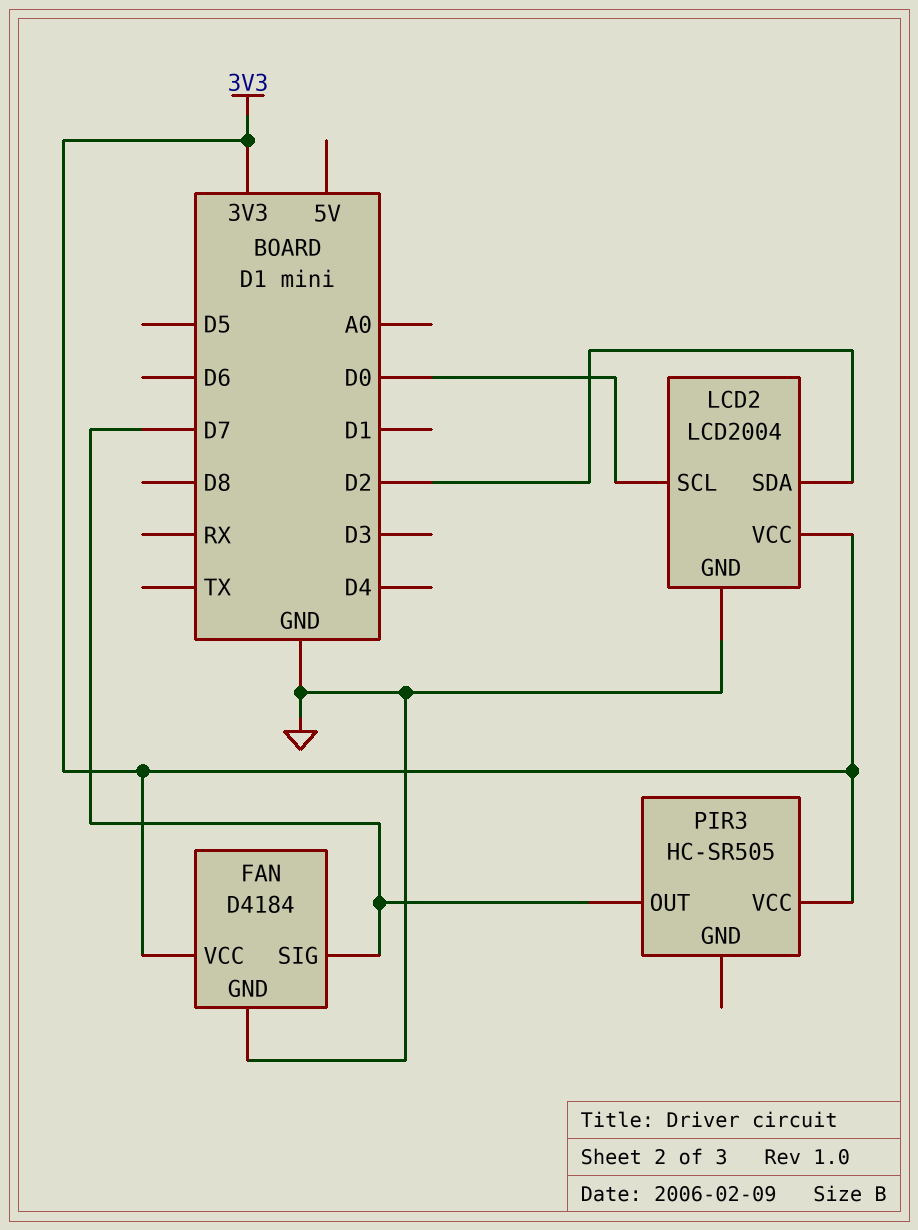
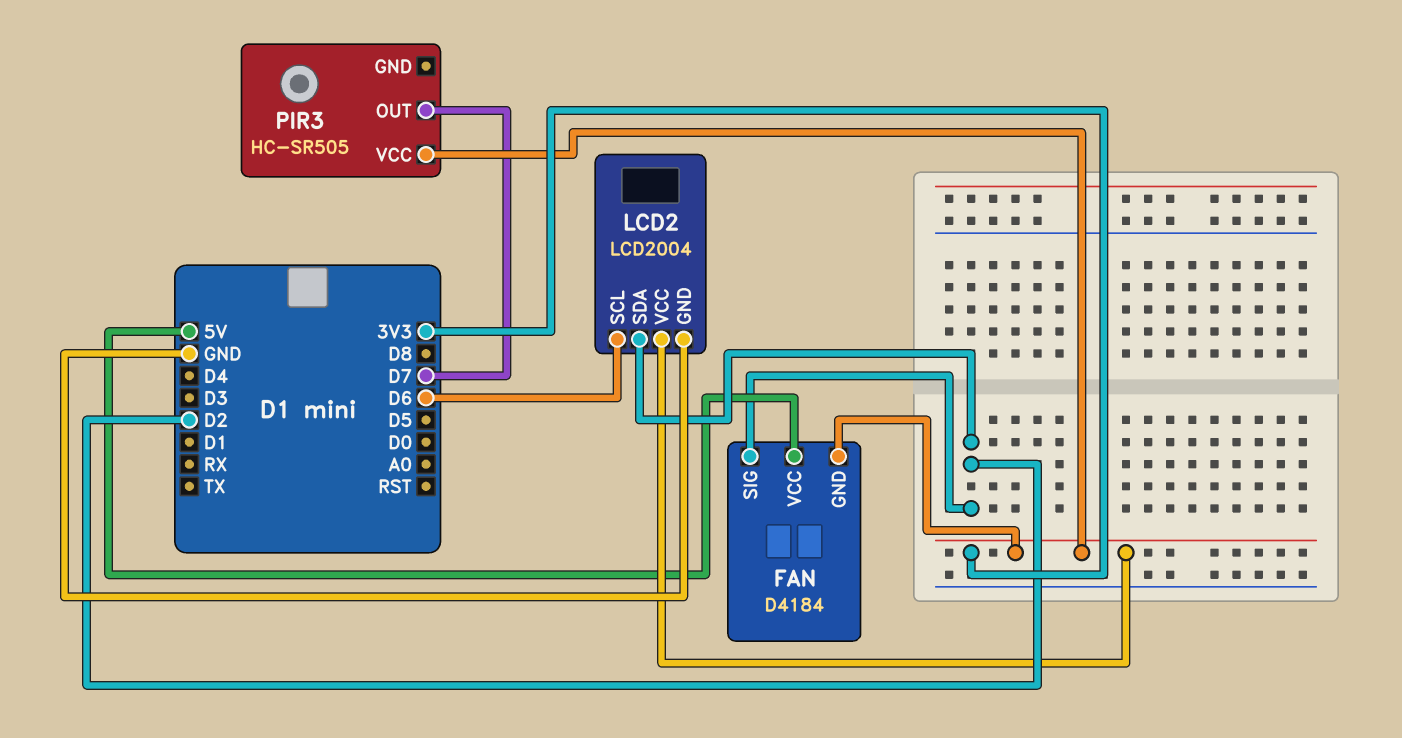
FAN pin GND: GND -> 3V3
FAN pin SIG: D7 -> D2
FAN pin VCC: 3V3 -> 5V
LCD2 pin SCL: D0 -> D6

